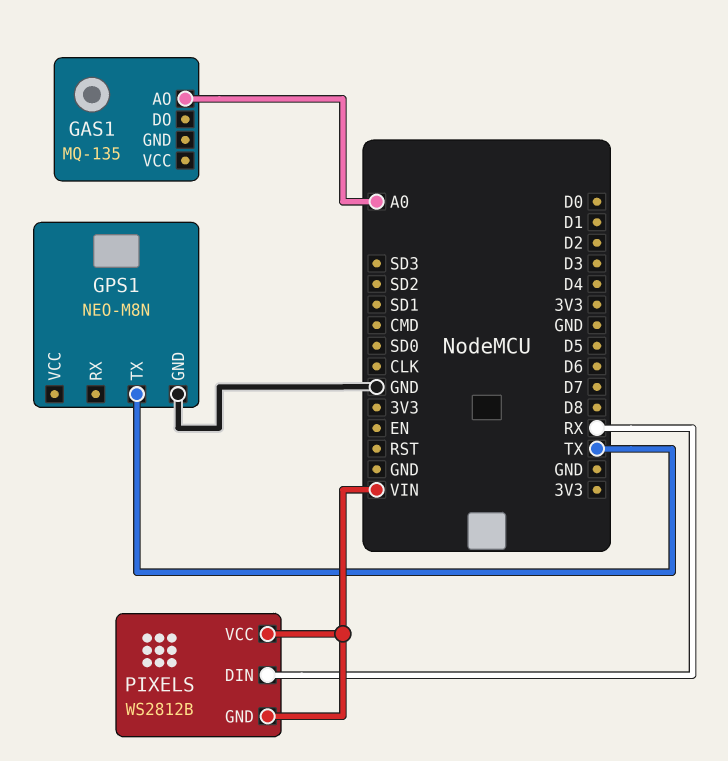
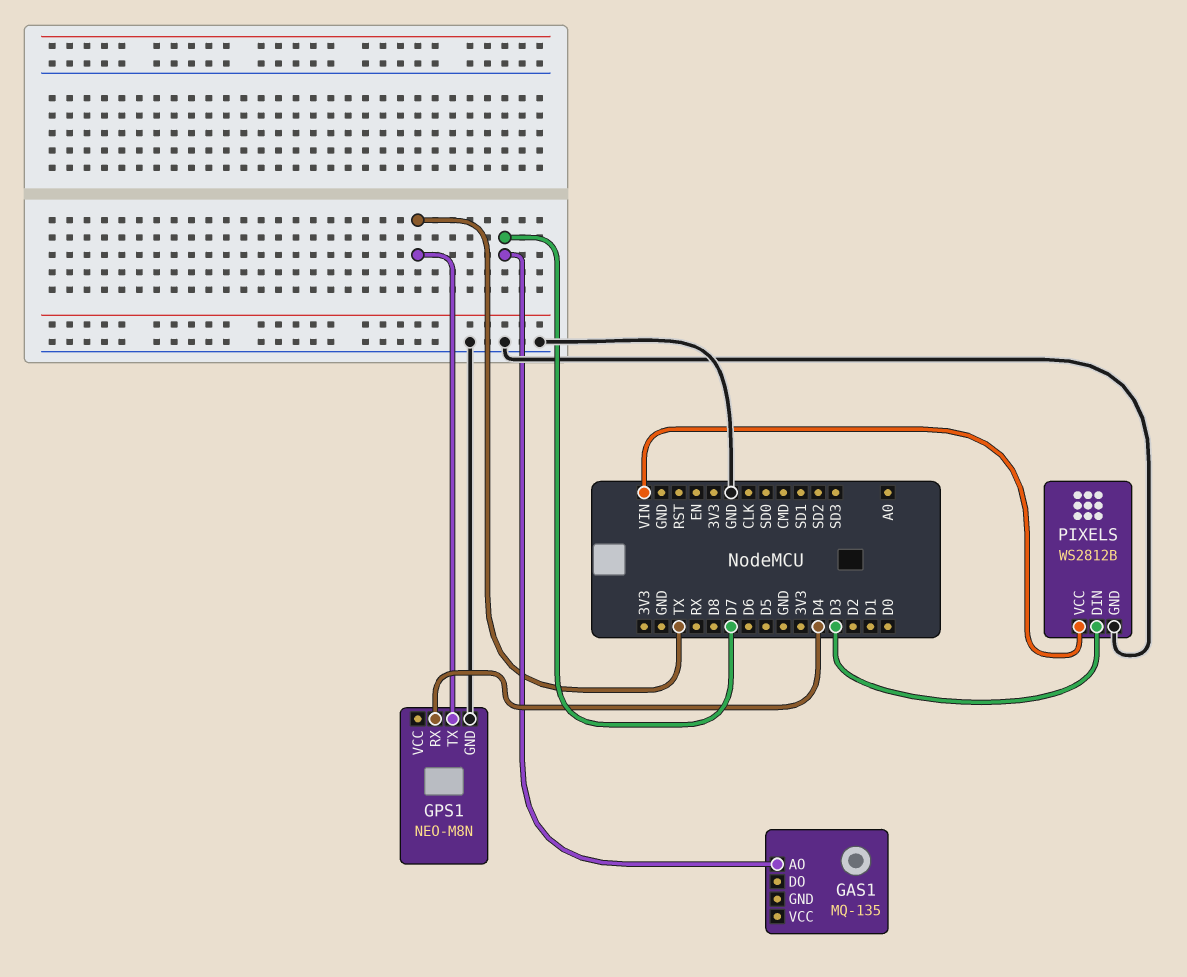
GAS1 pin AO: A0 -> D7
GPS1 pin RX: none -> D4
PIXELS pin DIN: RX -> D3
PIXELS pin GND: VIN -> GND

